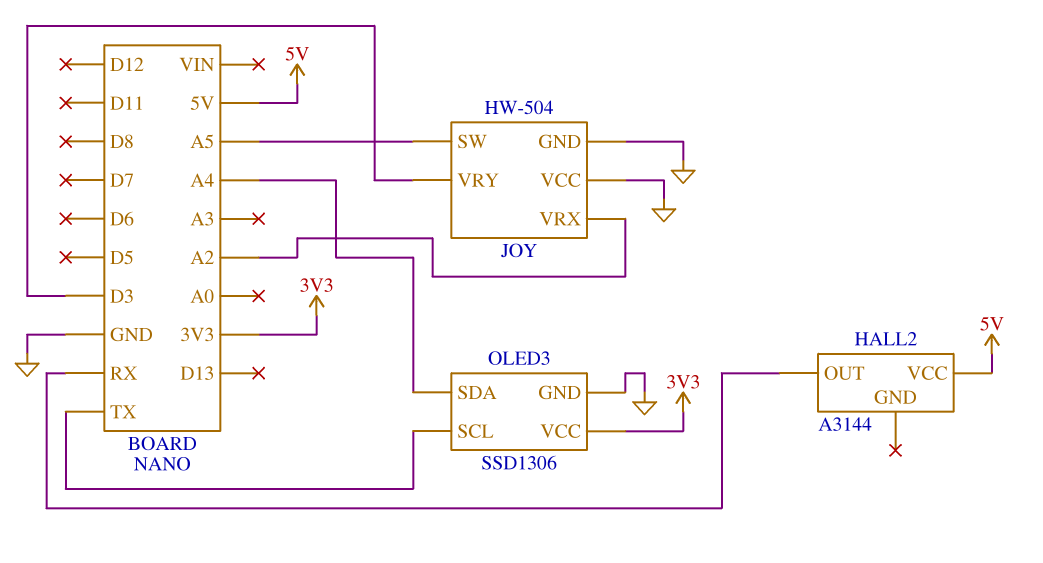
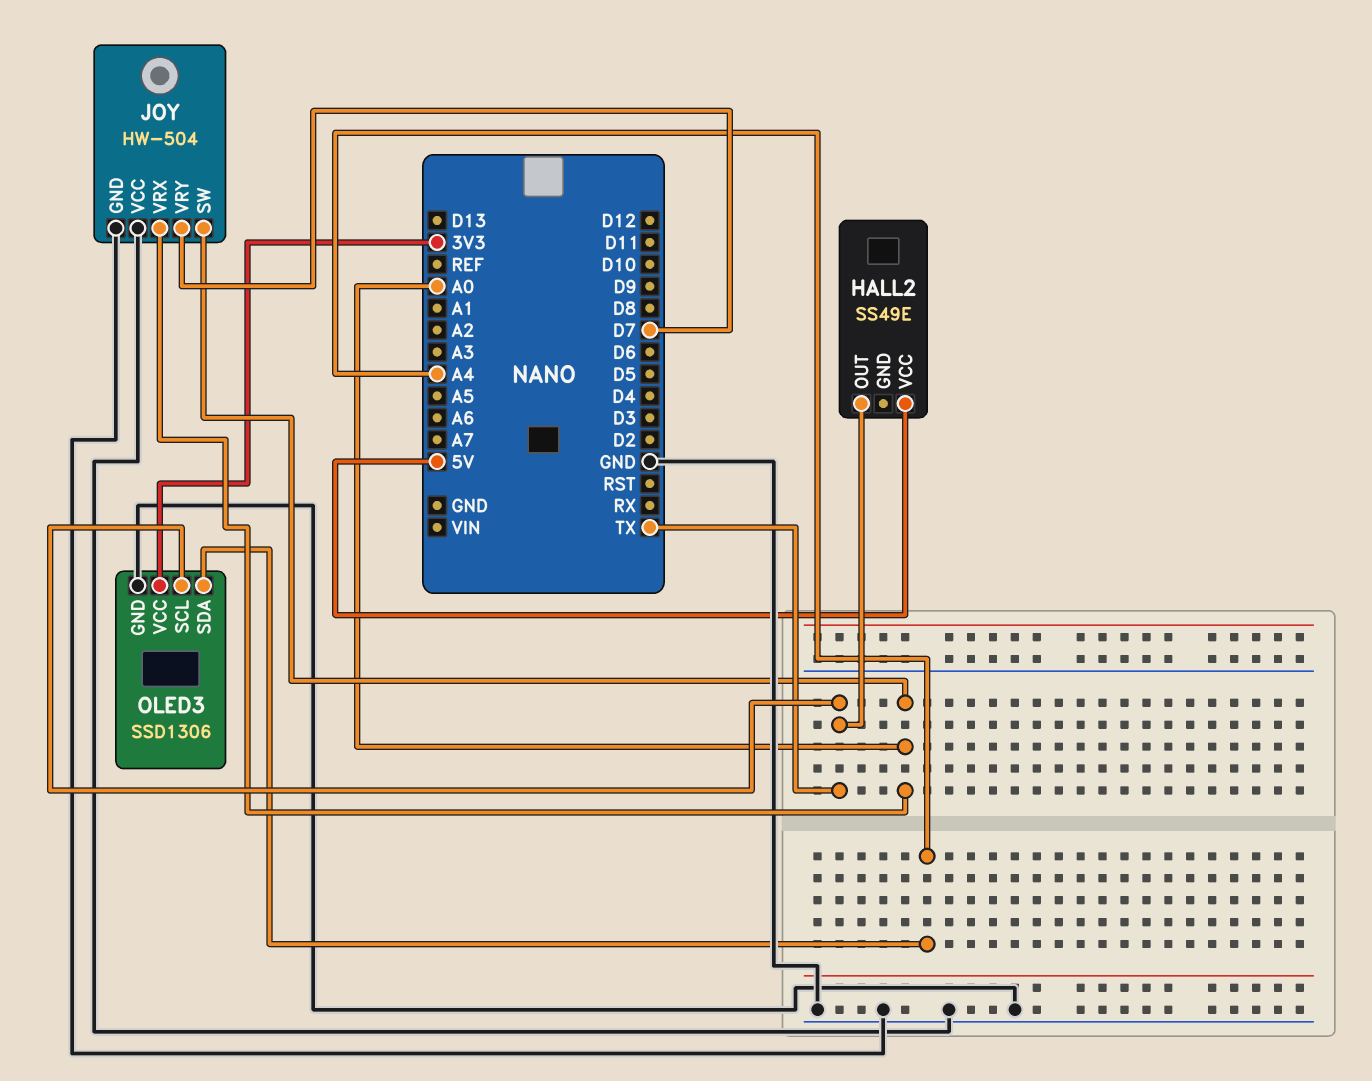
HALL2: A3144 -> SS49E
HALL2 pin OUT: RX -> TX
JOY pin SW: A5 -> A0
JOY pin VRX: A2 -> A0
JOY pin VRY: D3 -> D7

